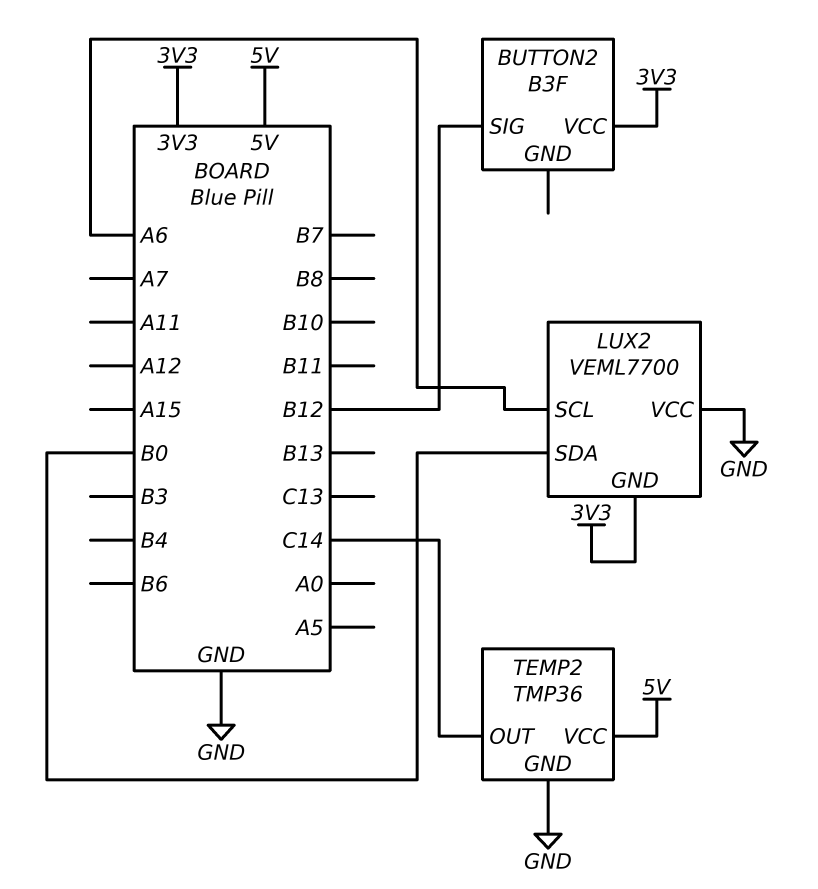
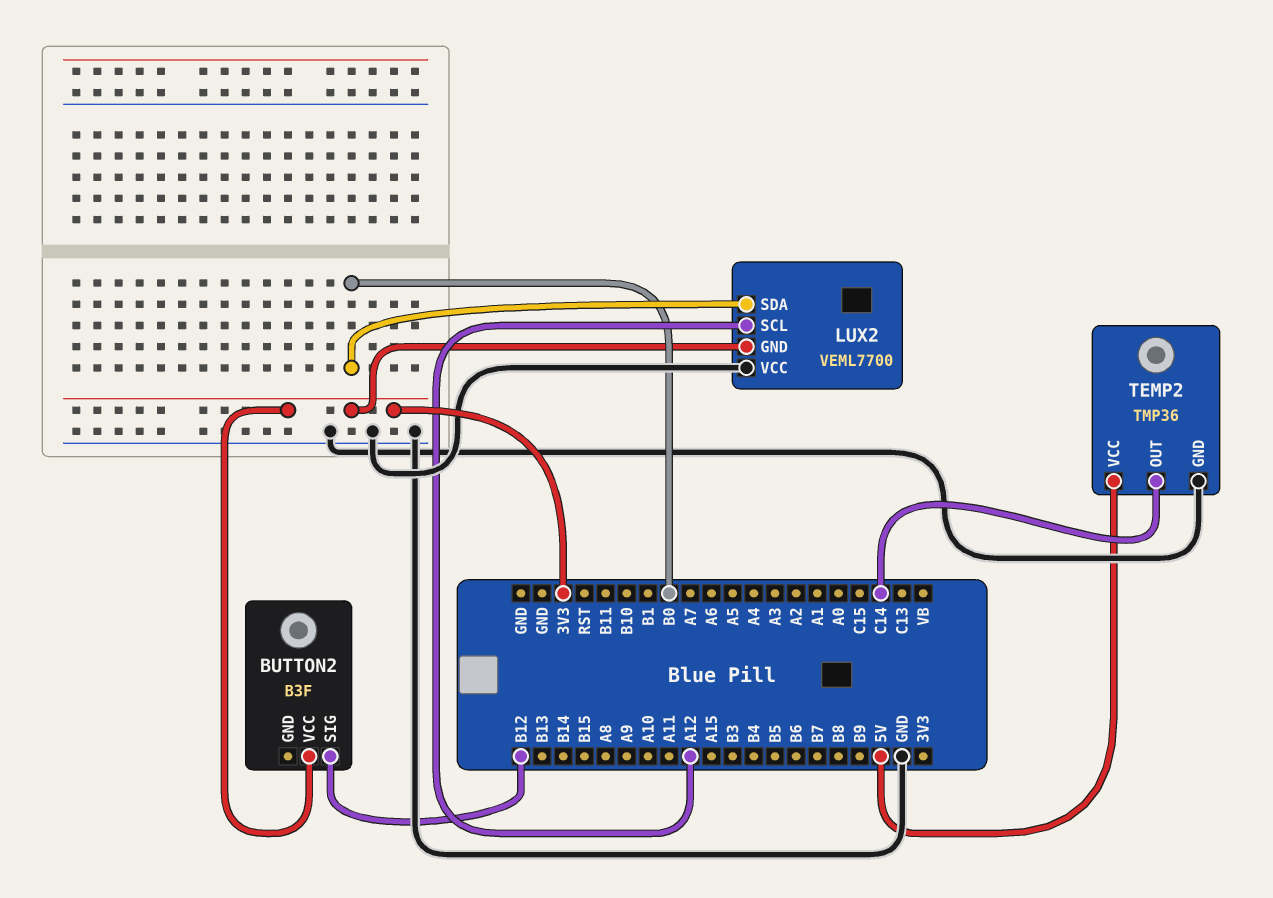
LUX2 pin SCL: A6 -> A12

